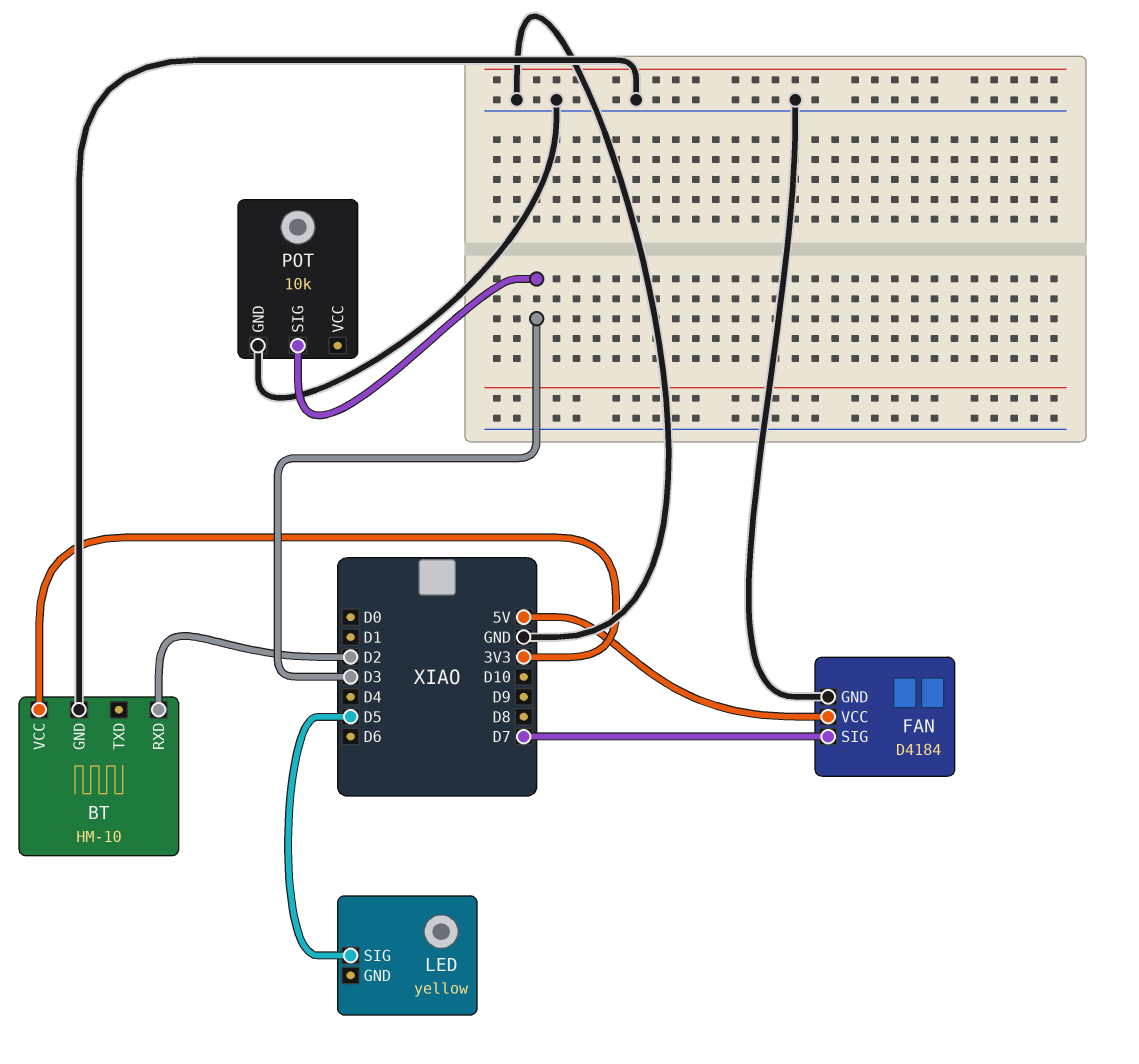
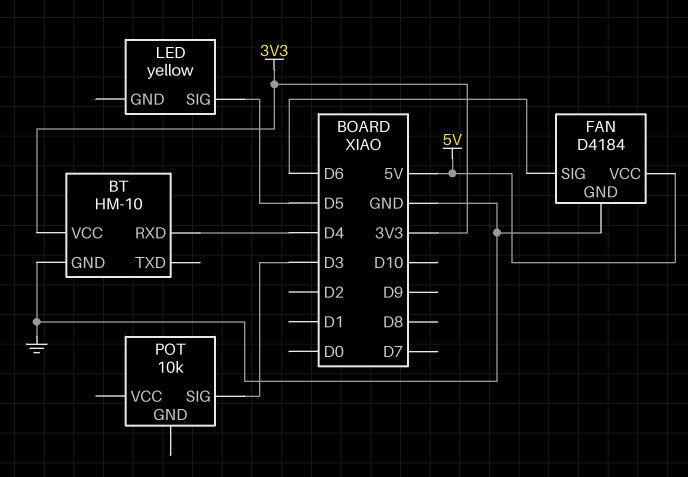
BT pin RXD: D2 -> D4
FAN pin SIG: D7 -> D6
POT pin GND: GND -> none

